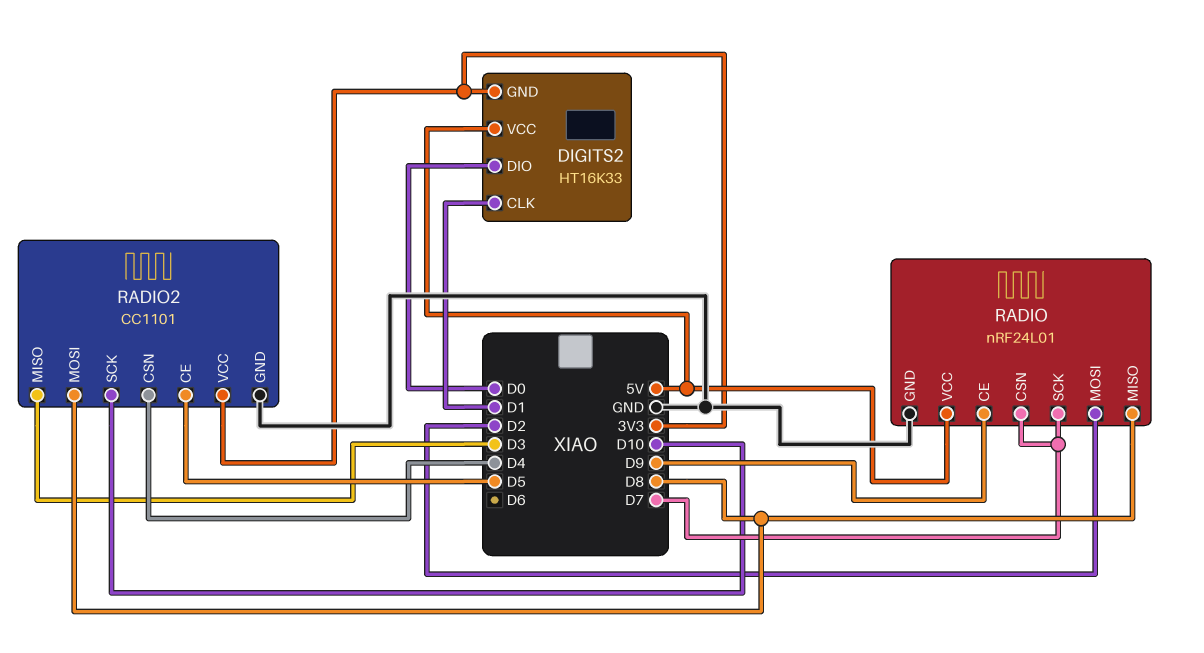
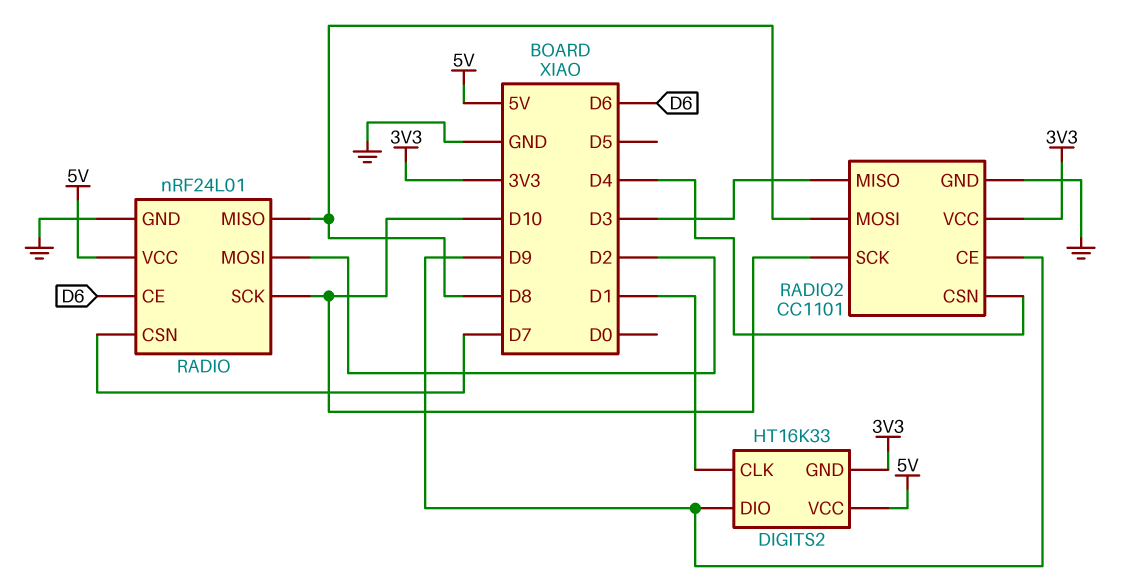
DIGITS2 pin DIO: D0 -> D9
RADIO pin CE: D9 -> D6
RADIO pin SCK: D7 -> D10
RADIO2 pin CE: D5 -> D9

